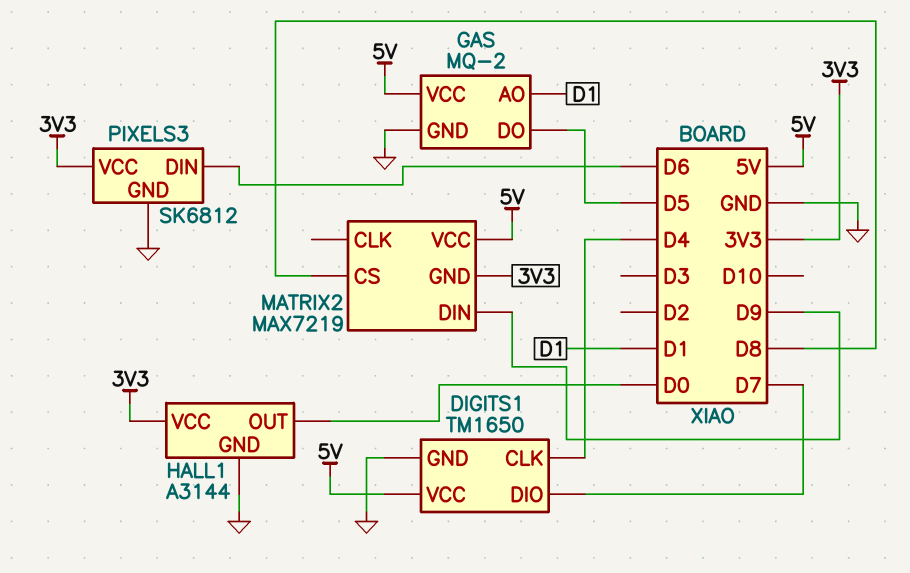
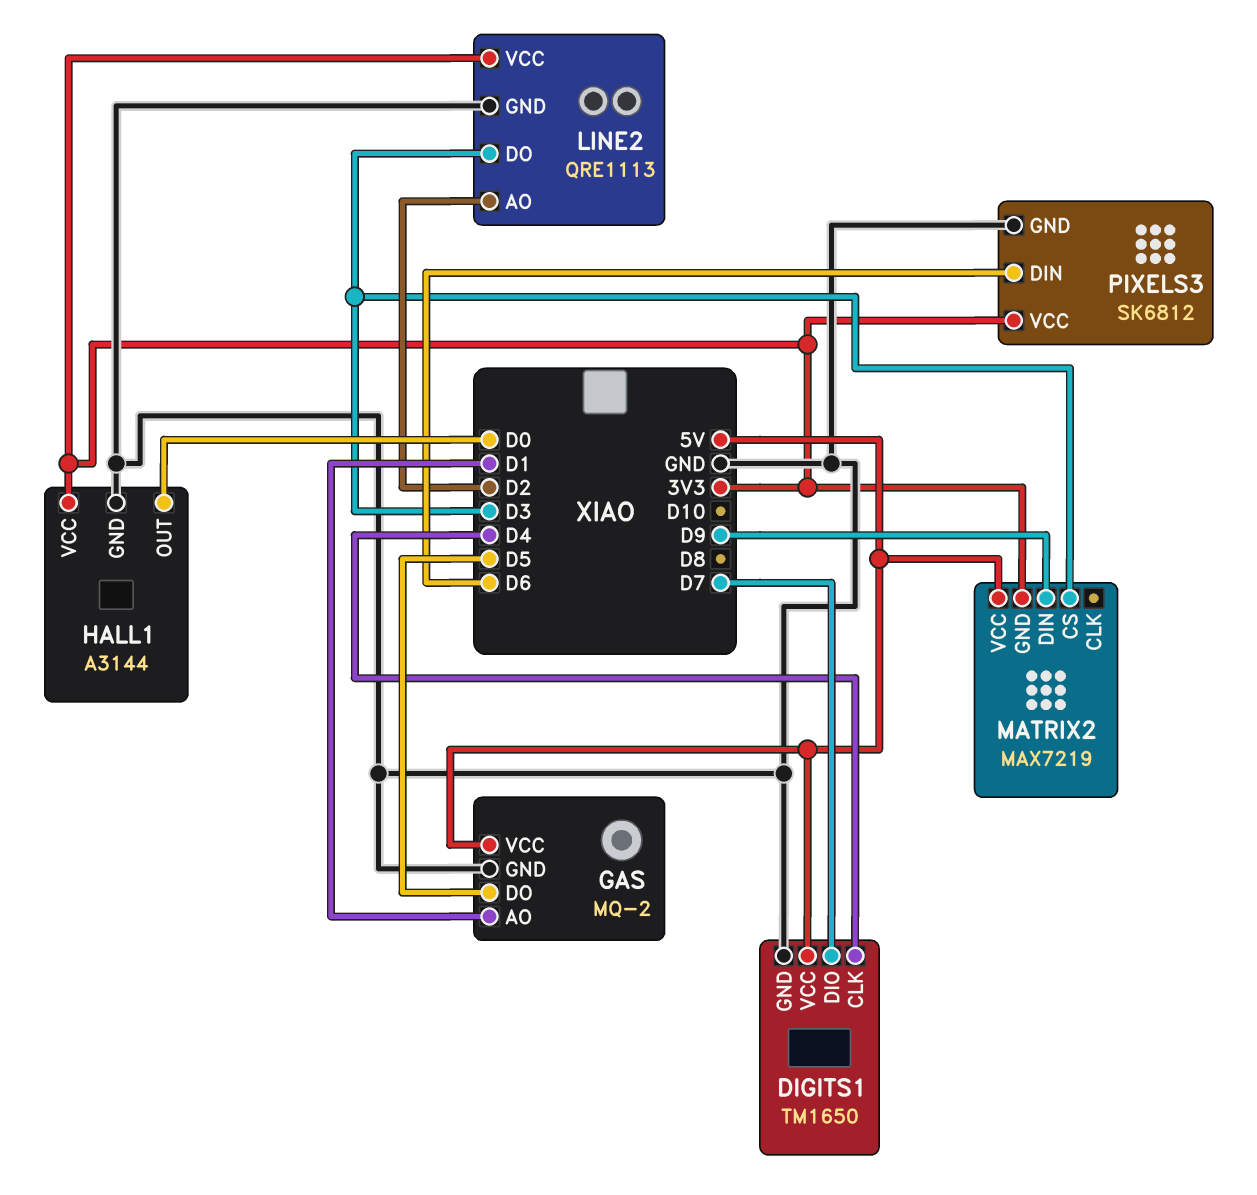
LINE2: none -> QRE1113
LINE2 pin AO: none -> D2
LINE2 pin DO: none -> D3
LINE2 pin GND: none -> GND
LINE2 pin VCC: none -> 3V3
MATRIX2 pin CS: D8 -> D3

